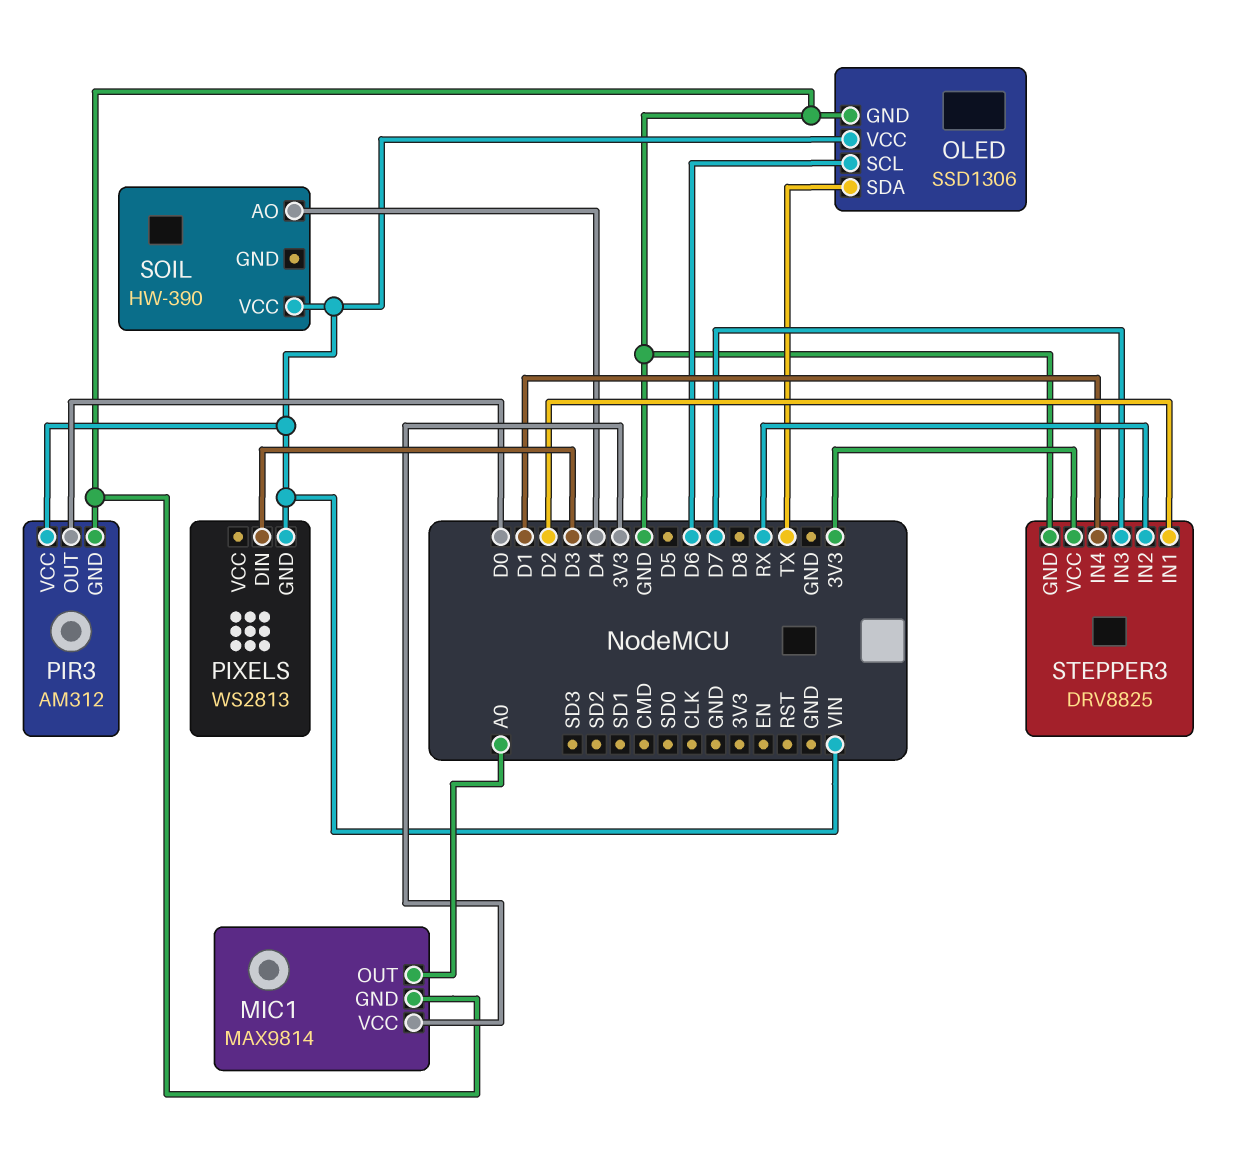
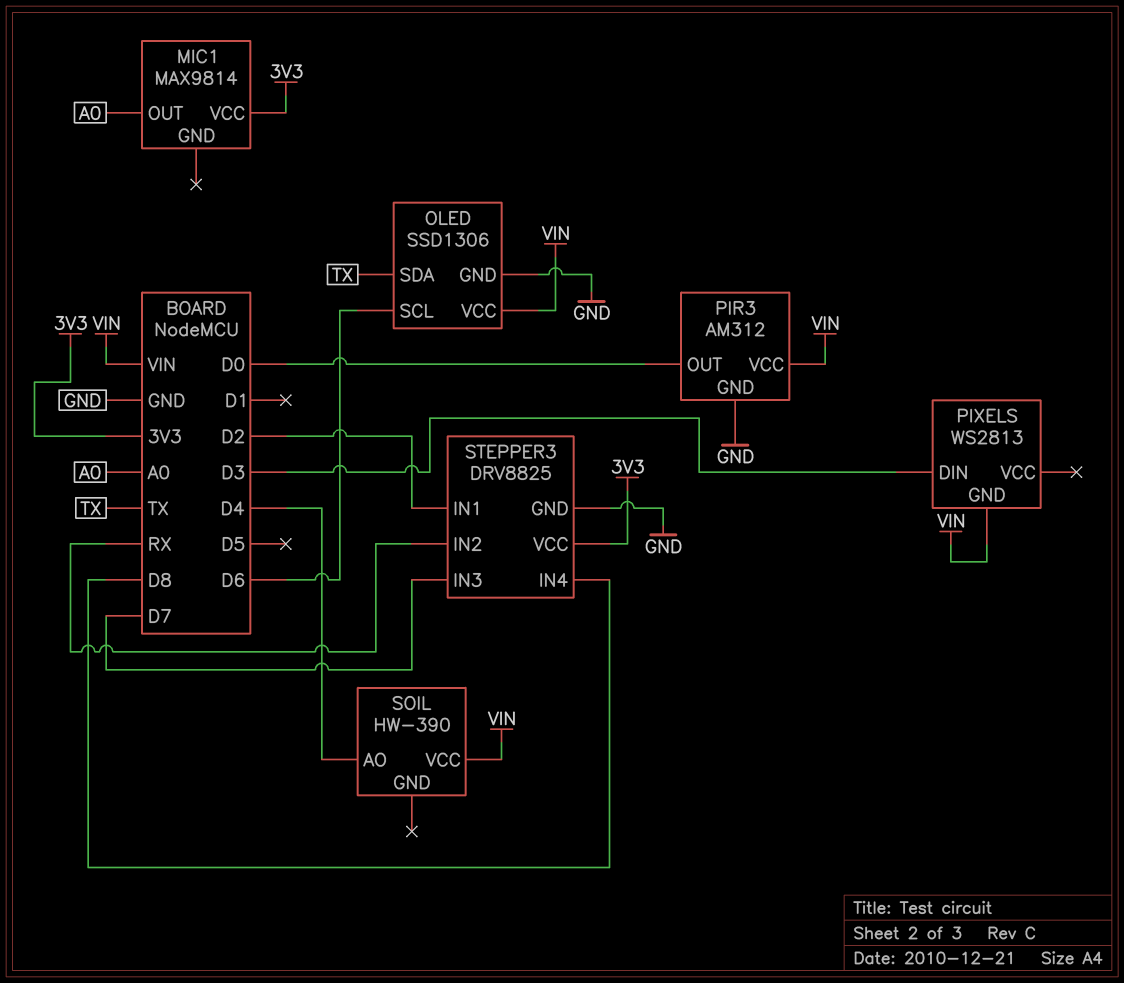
MIC1 pin GND: GND -> none
STEPPER3 pin IN4: D1 -> D8

